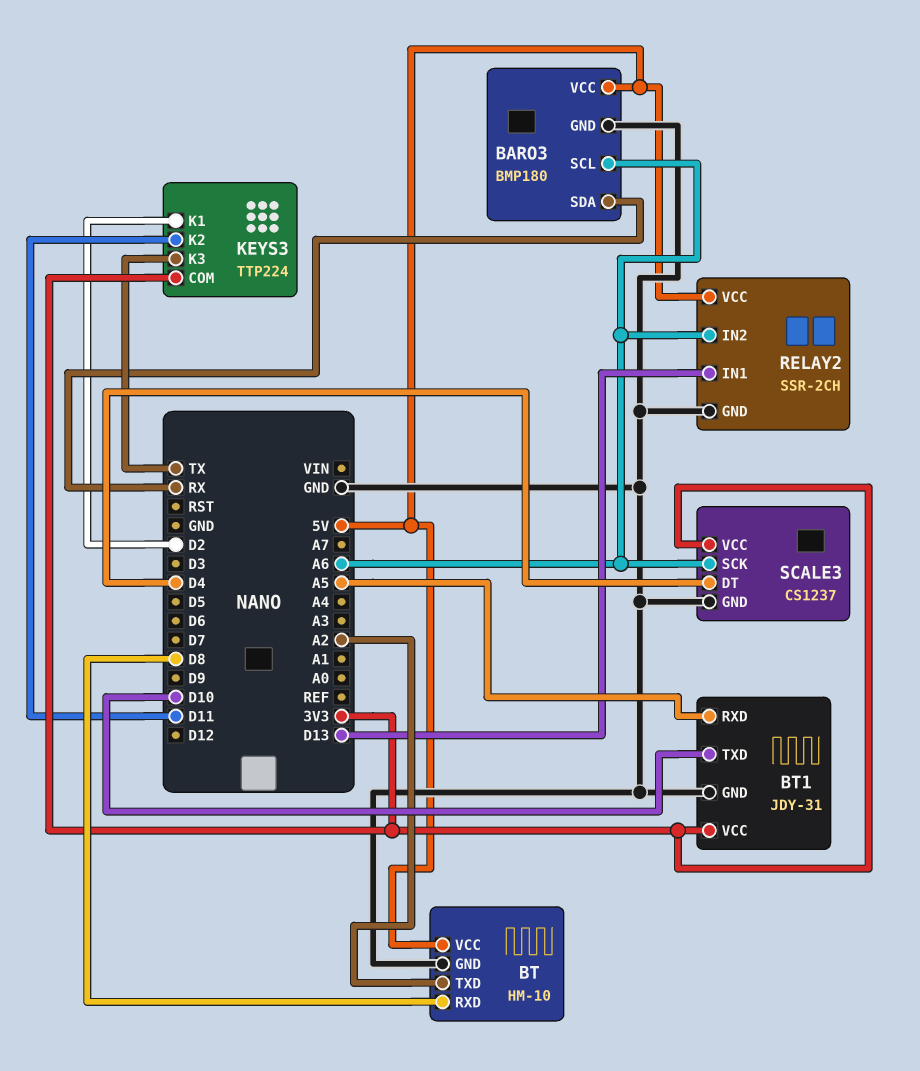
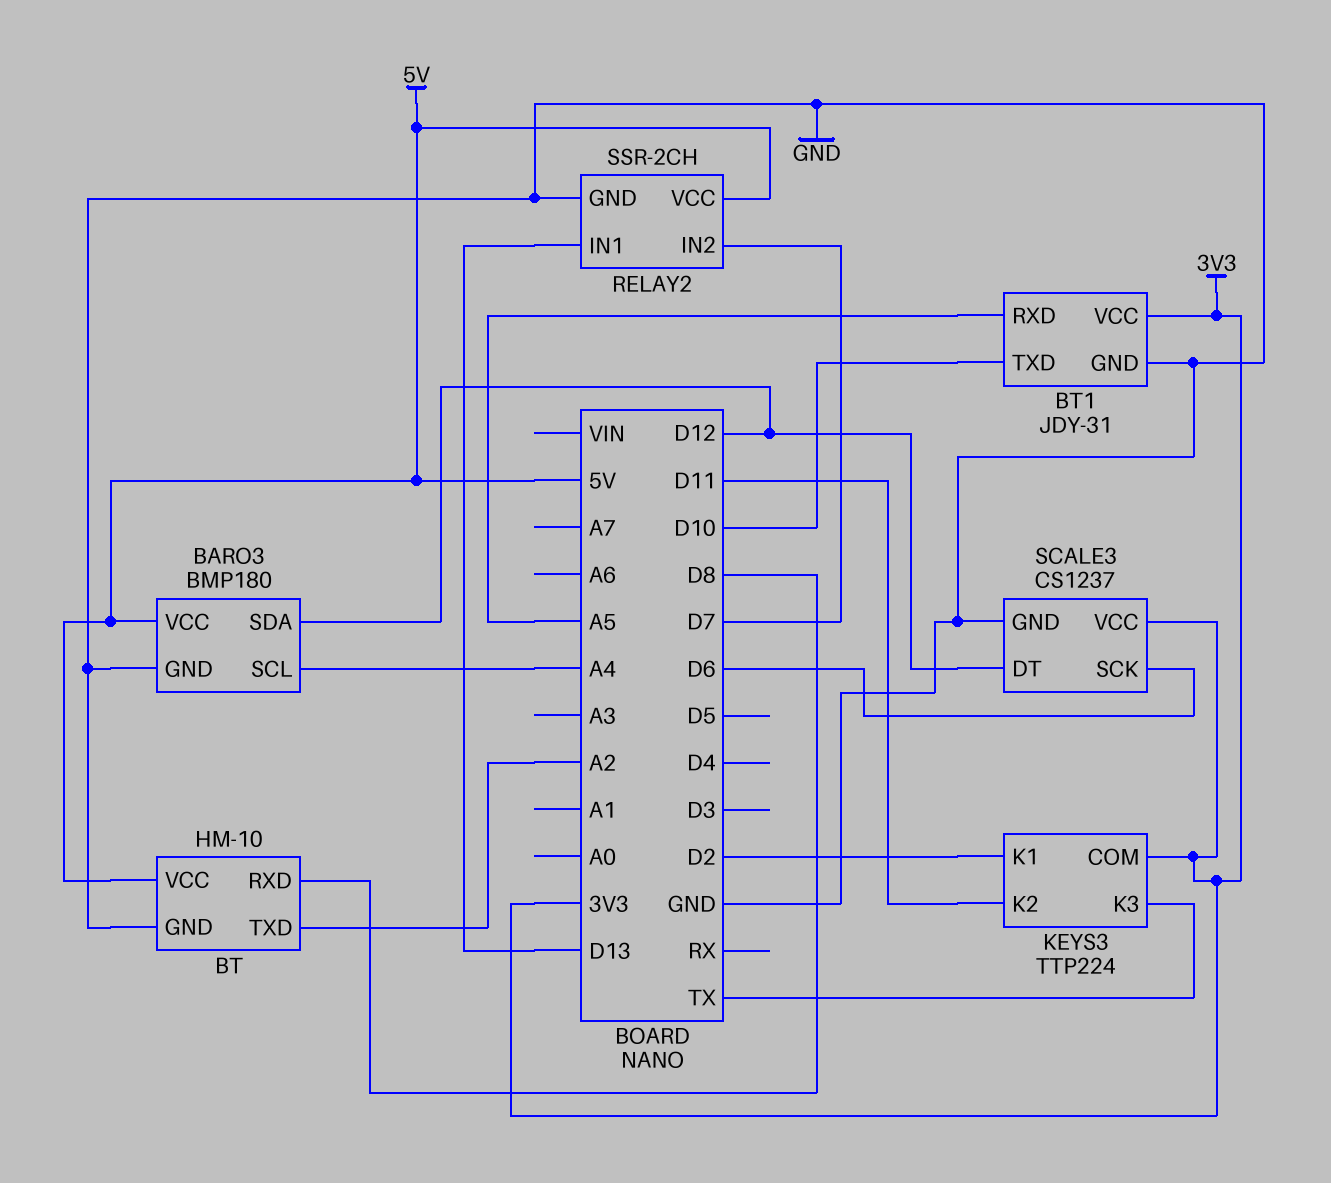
BARO3 pin SCL: A6 -> A4
BARO3 pin SDA: RX -> D12
RELAY2 pin IN2: A6 -> D7
SCALE3 pin DT: D4 -> D12
SCALE3 pin SCK: A6 -> D6

